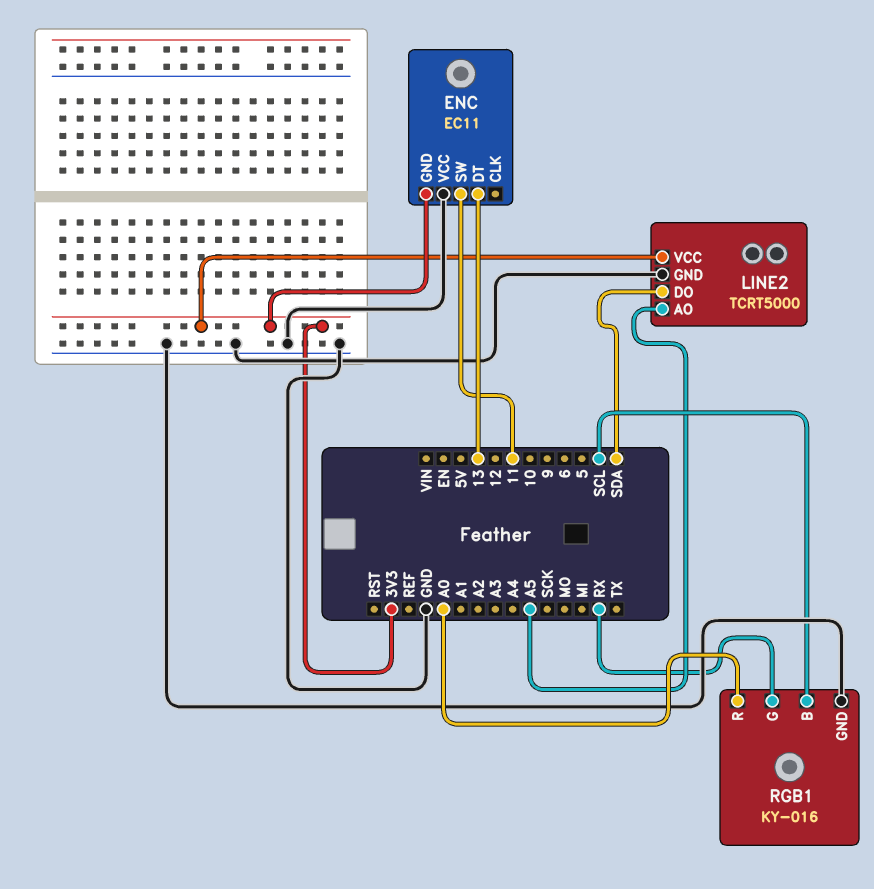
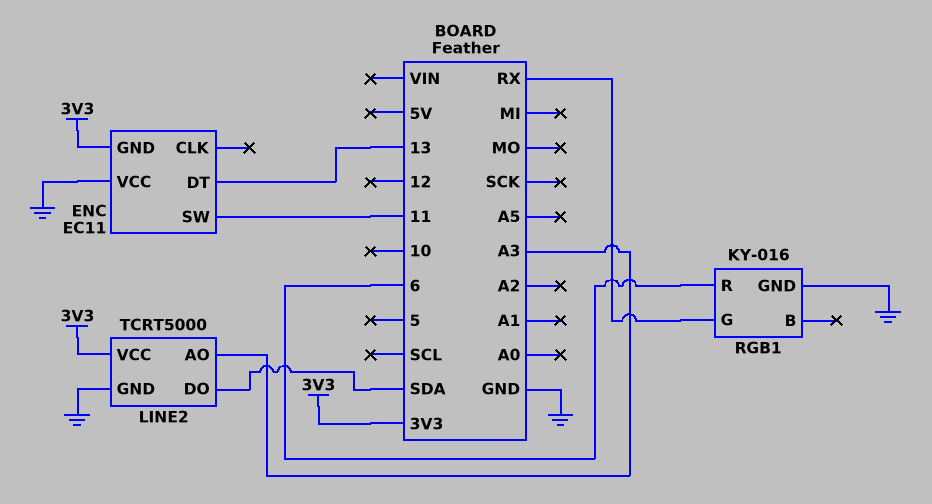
LINE2 pin AO: A5 -> A3
RGB1 pin B: SCL -> none
RGB1 pin R: A0 -> 6

